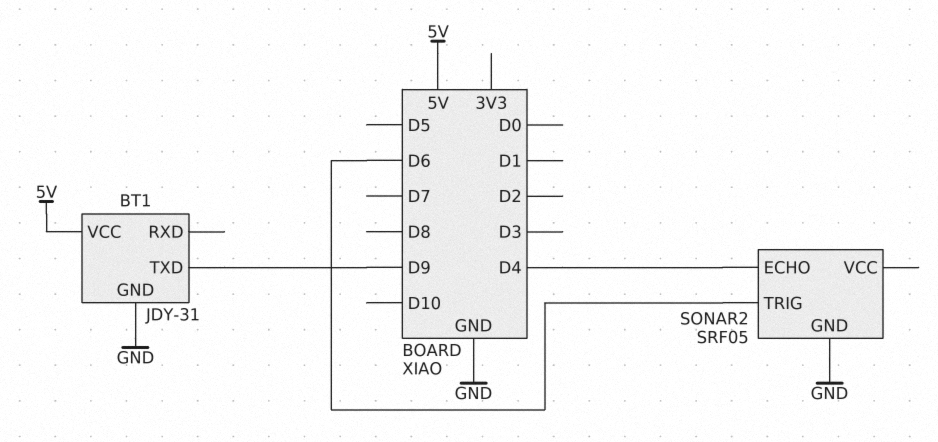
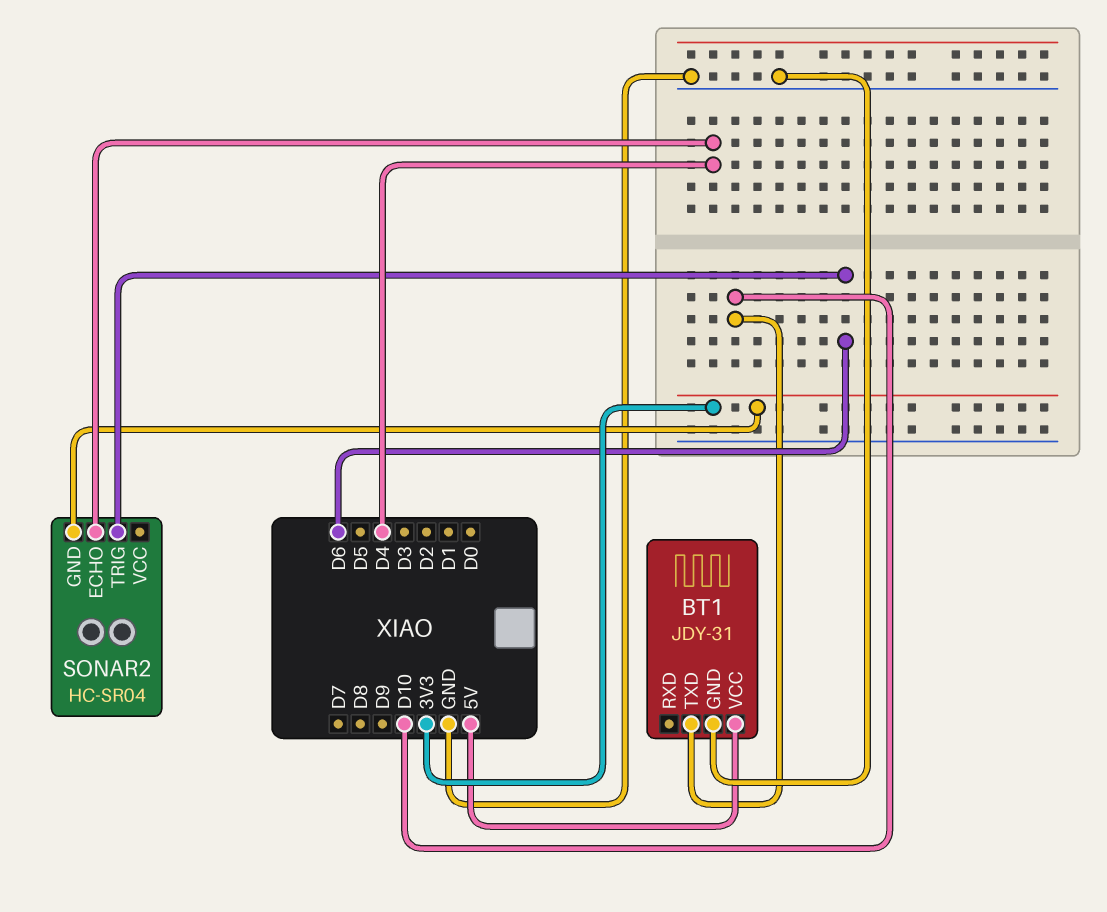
BT1 pin TXD: D9 -> D10
SONAR2: SRF05 -> HC-SR04
SONAR2 pin GND: GND -> 3V3

